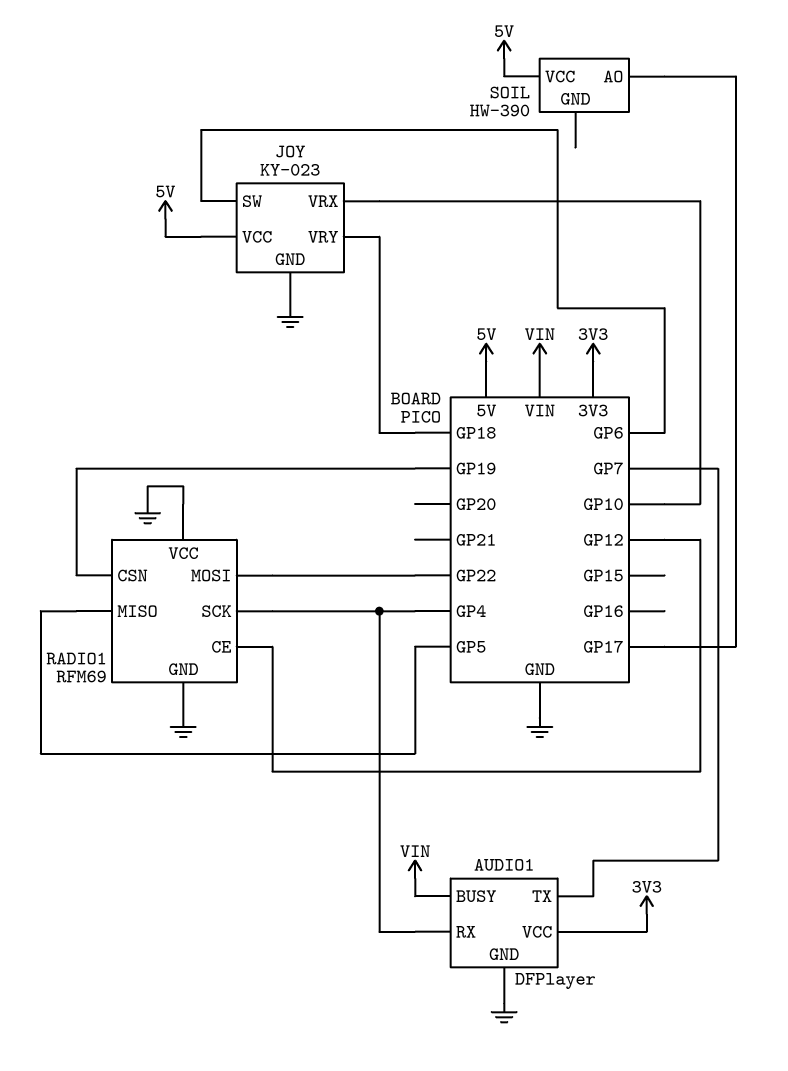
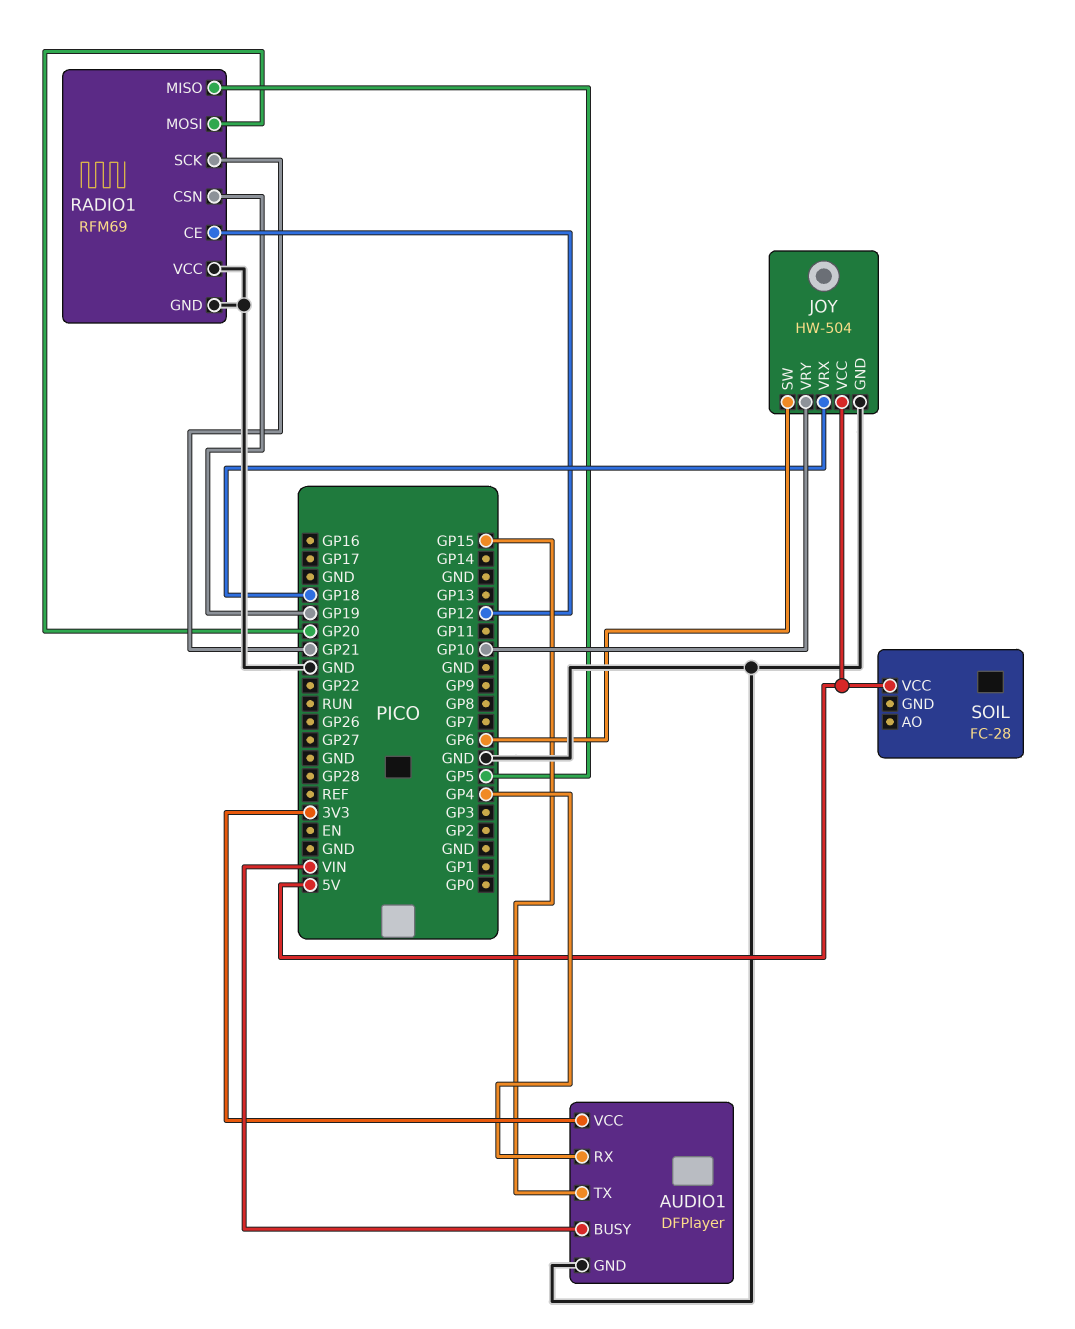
AUDIO1 pin TX: GP7 -> GP15
JOY: KY-023 -> HW-504
JOY pin VRX: GP10 -> GP18
JOY pin VRY: GP18 -> GP10
RADIO1 pin MOSI: GP22 -> GP20
RADIO1 pin SCK: GP4 -> GP21
SOIL: HW-390 -> FC-28
SOIL pin AO: GP17 -> none

